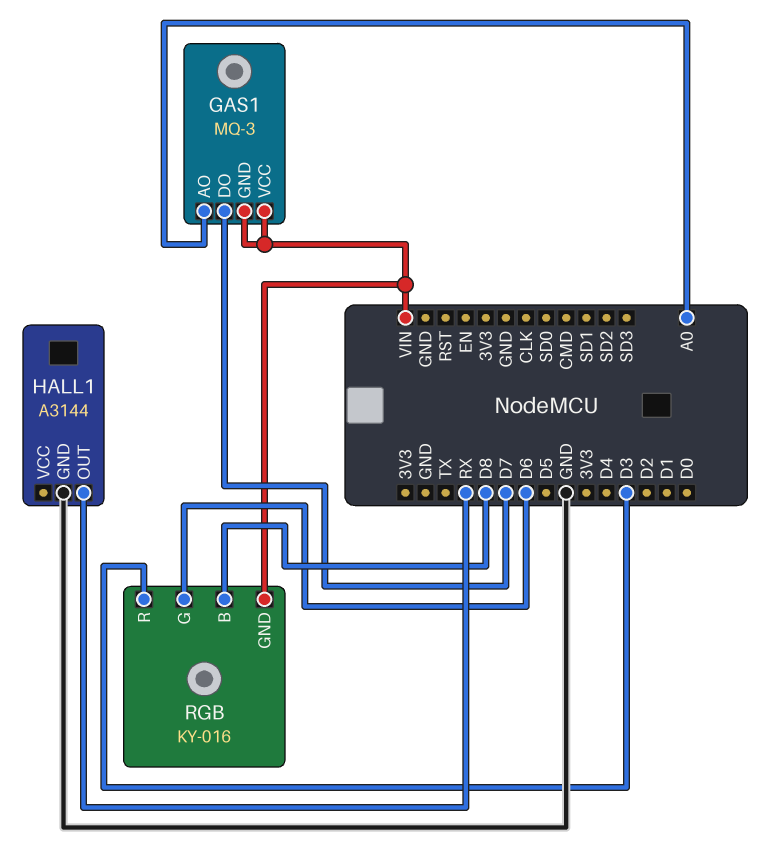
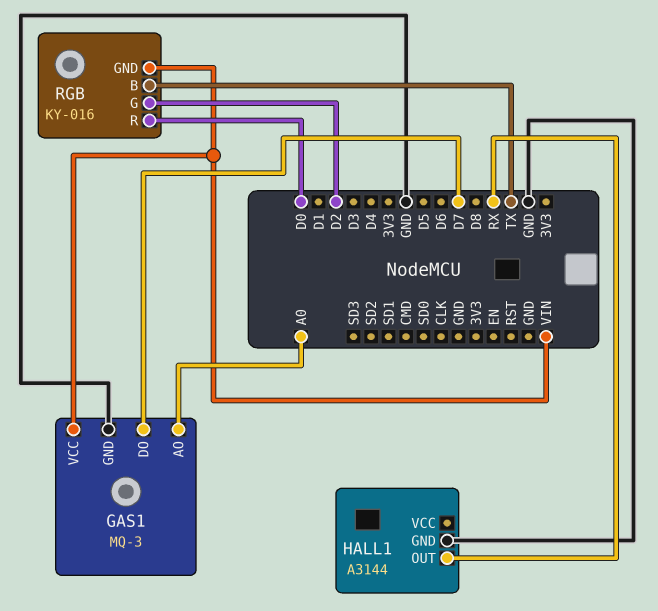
GAS1 pin GND: VIN -> GND
RGB pin B: D8 -> TX
RGB pin G: D6 -> D2
RGB pin R: D3 -> D0

